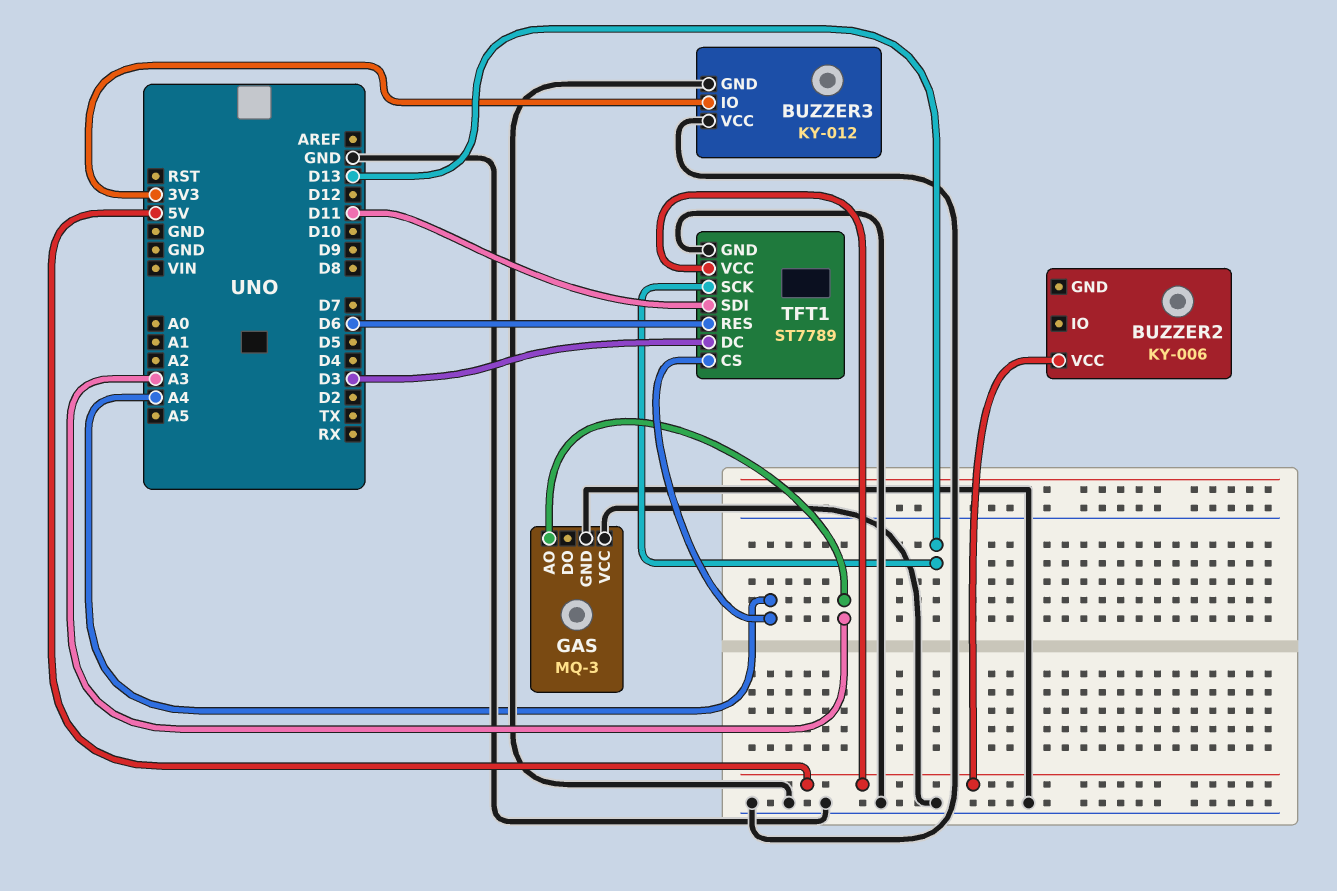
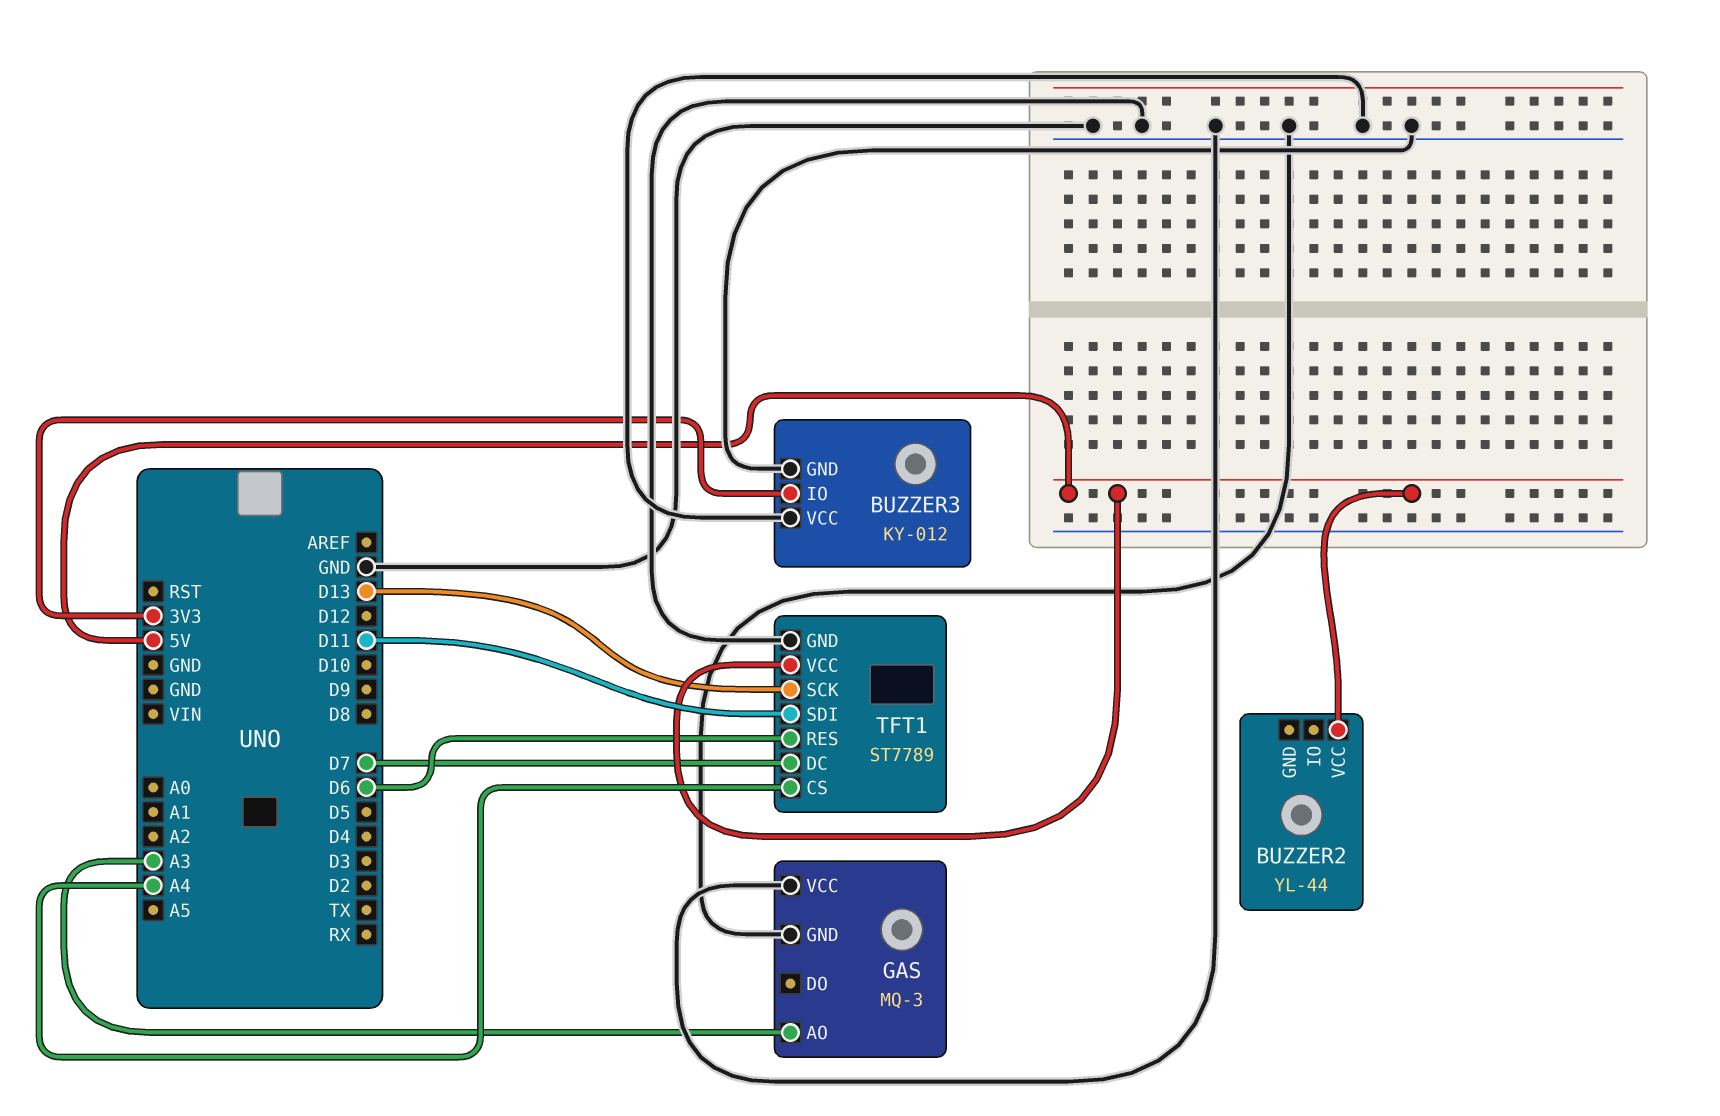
BUZZER2: KY-006 -> YL-44
TFT1 pin DC: D3 -> D7

